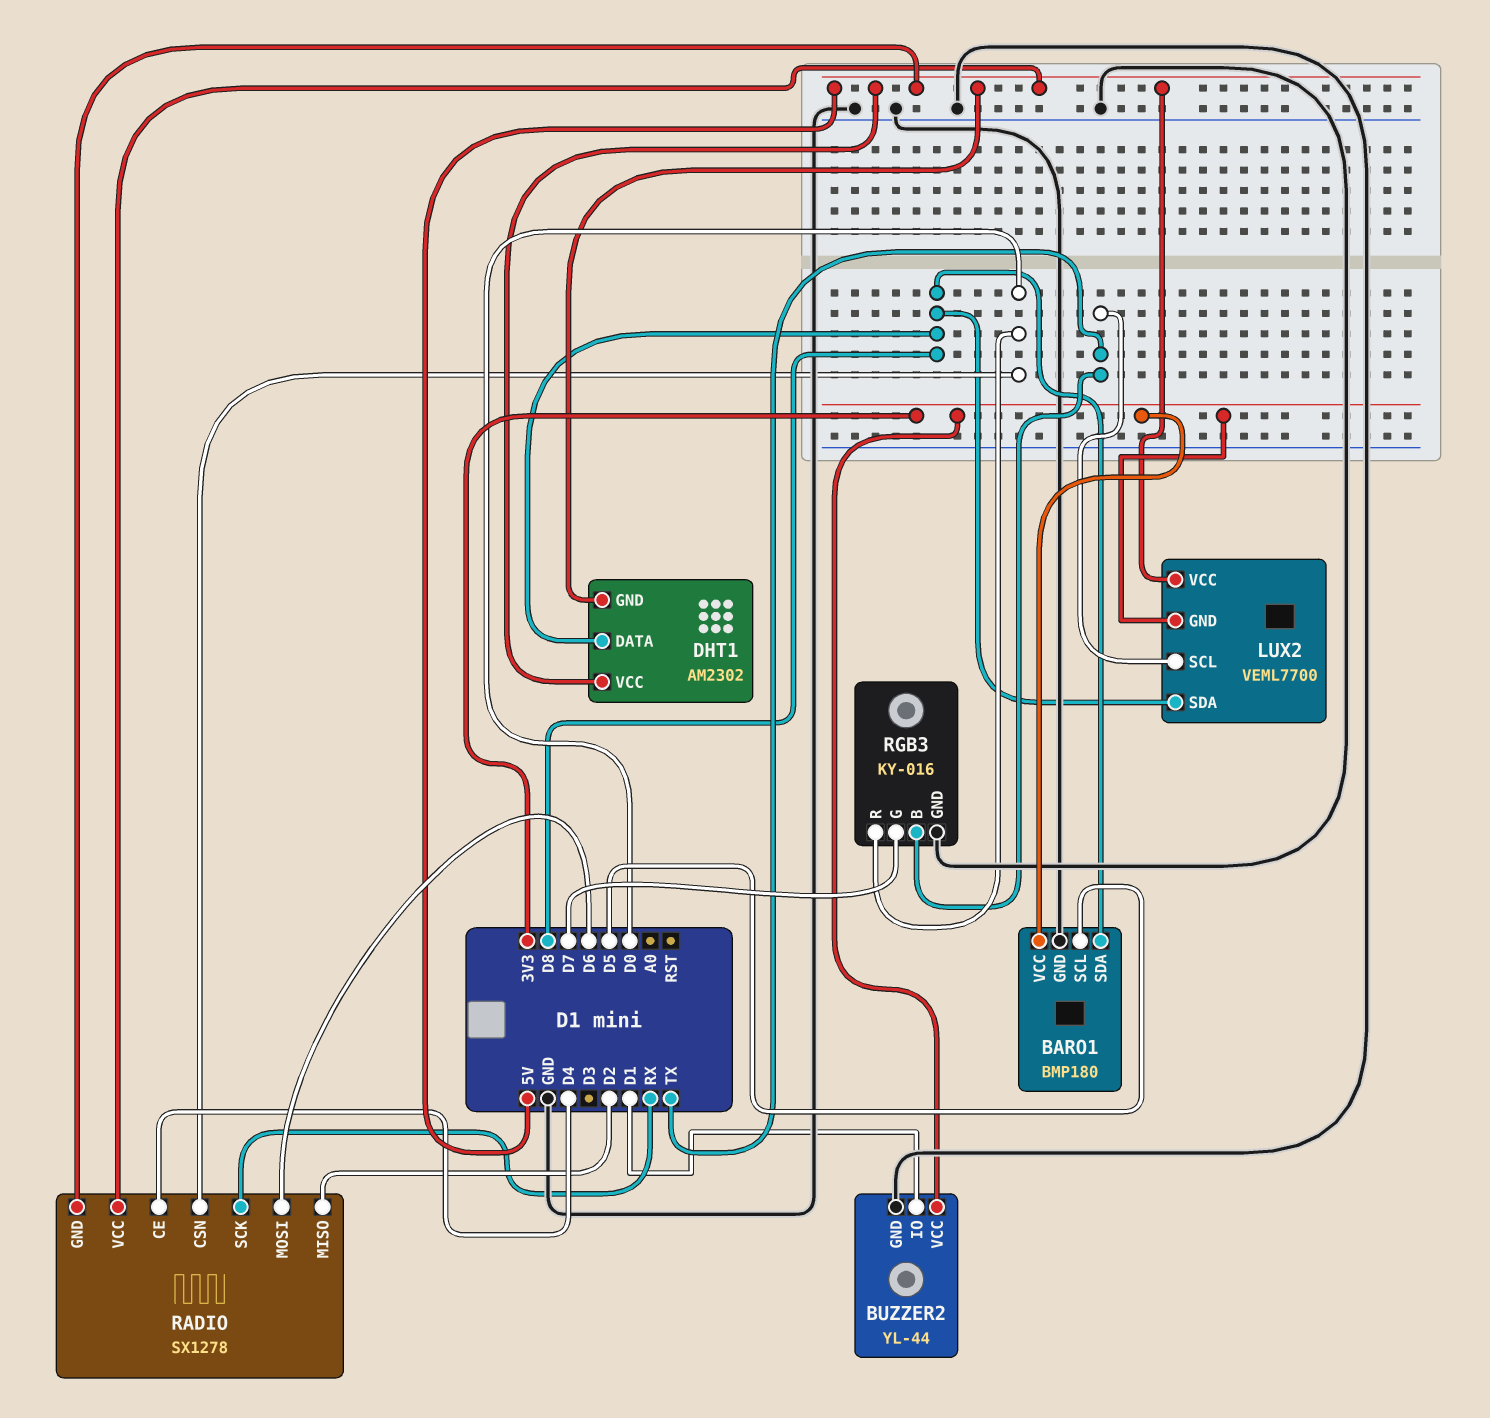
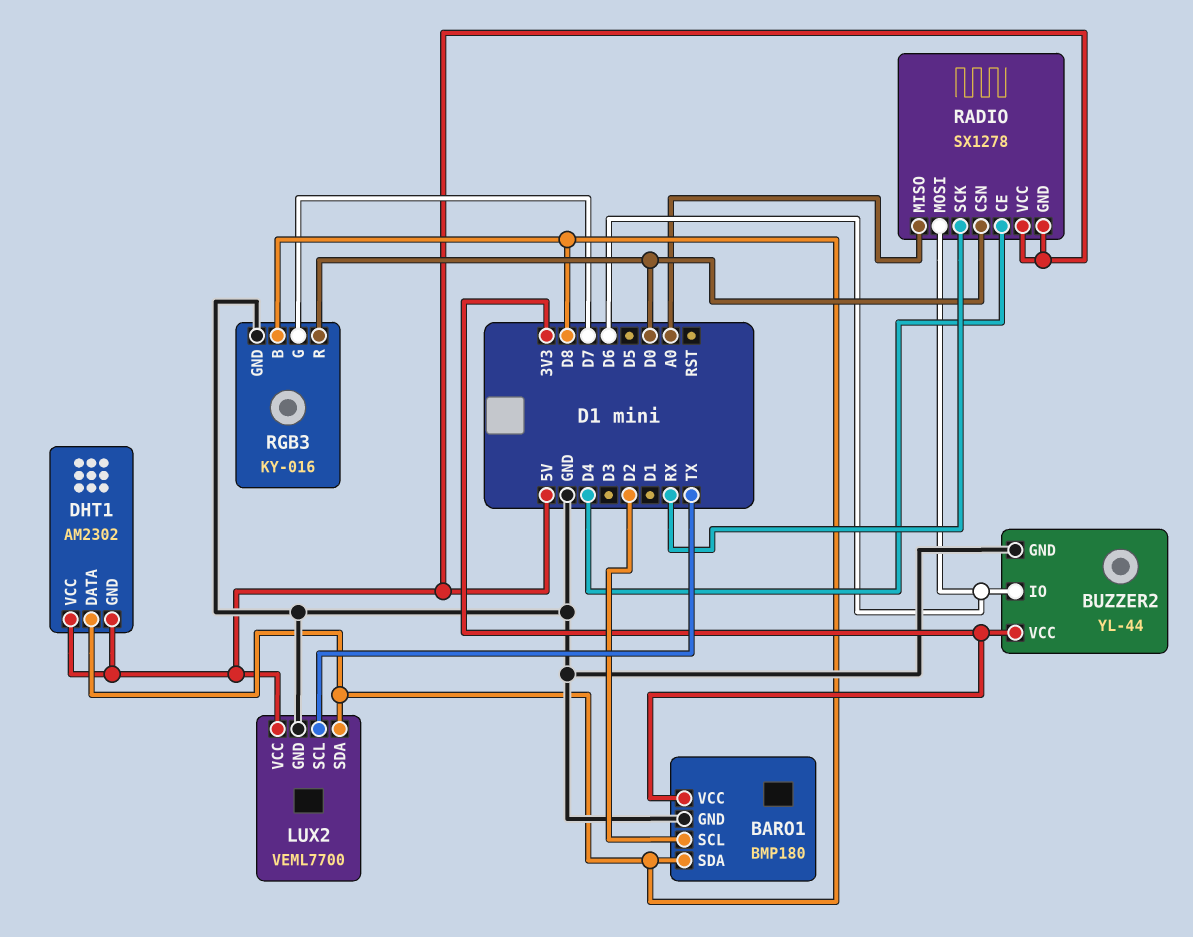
BARO1 pin SCL: D5 -> D2
BUZZER2 pin IO: D1 -> D6
LUX2 pin GND: 3V3 -> GND
RADIO pin MISO: D2 -> A0
RGB3 pin B: TX -> D8

